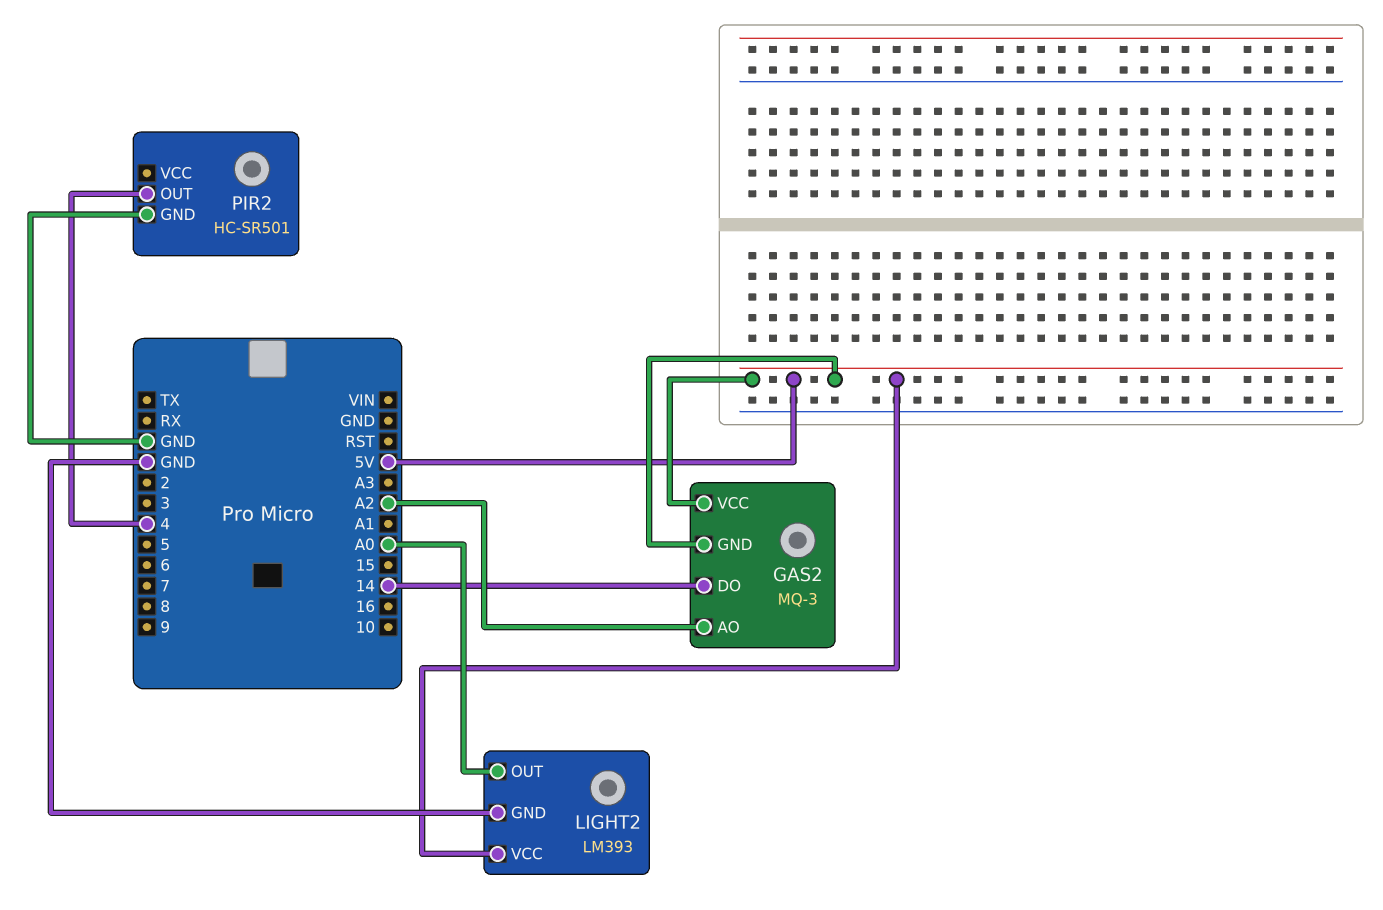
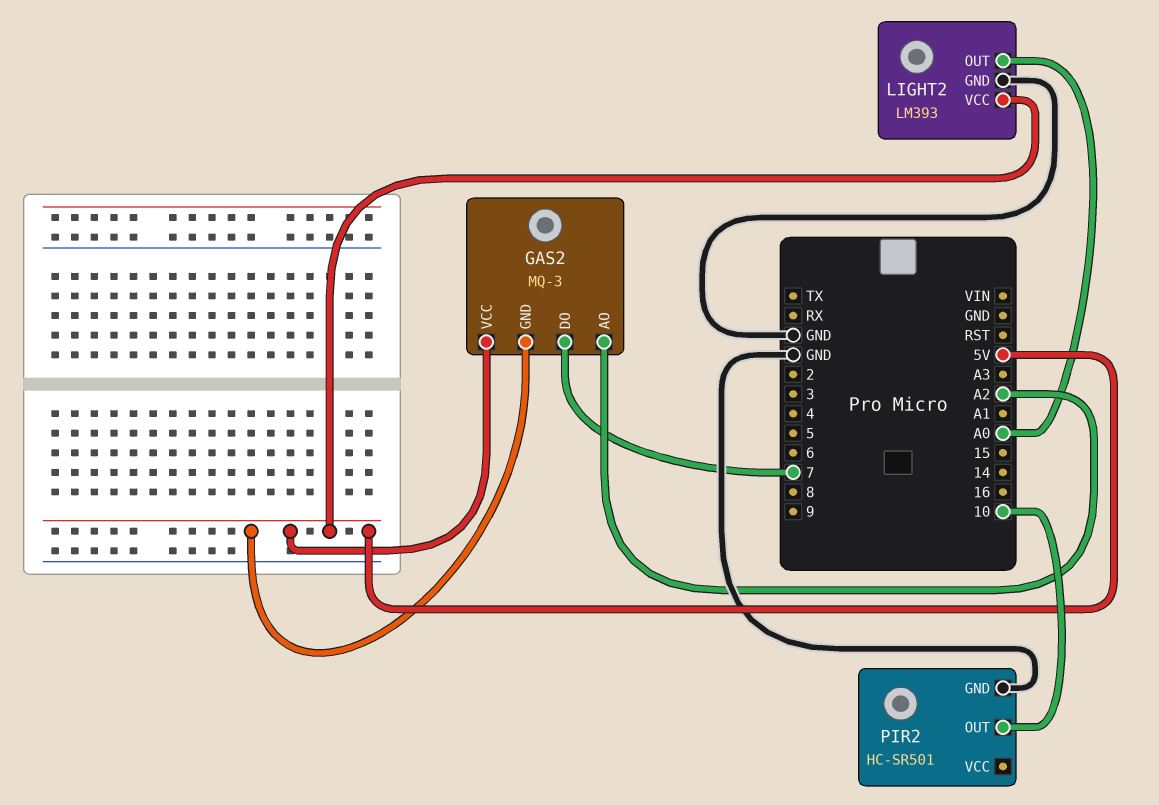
GAS2 pin DO: 14 -> 7
PIR2 pin OUT: 4 -> 10

